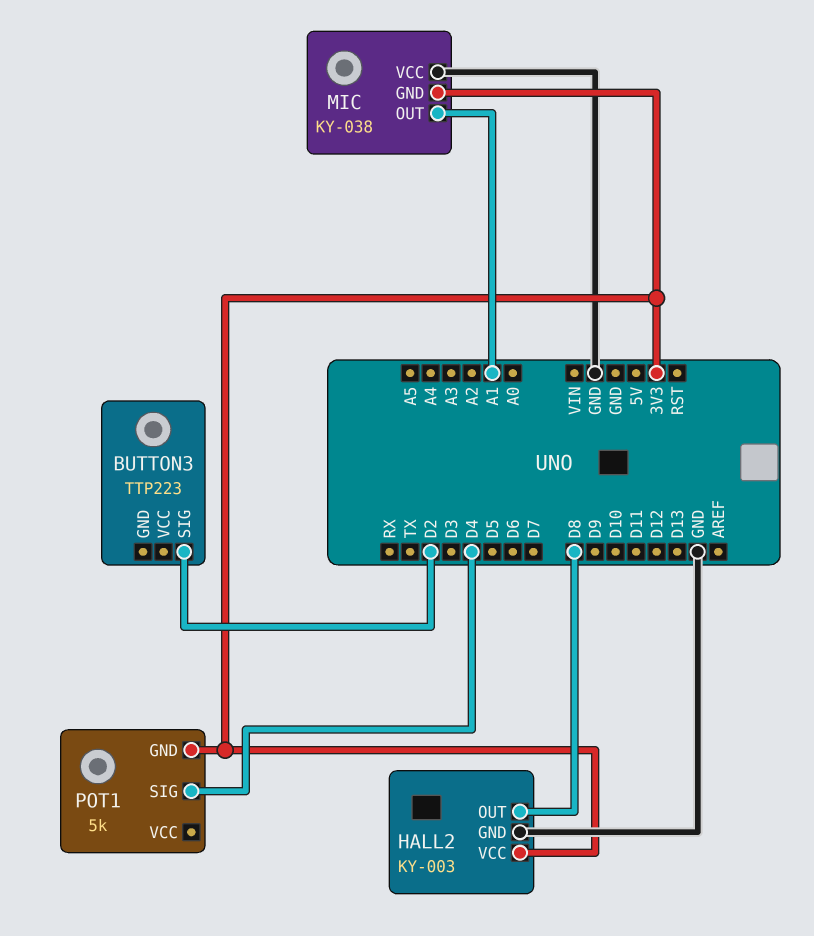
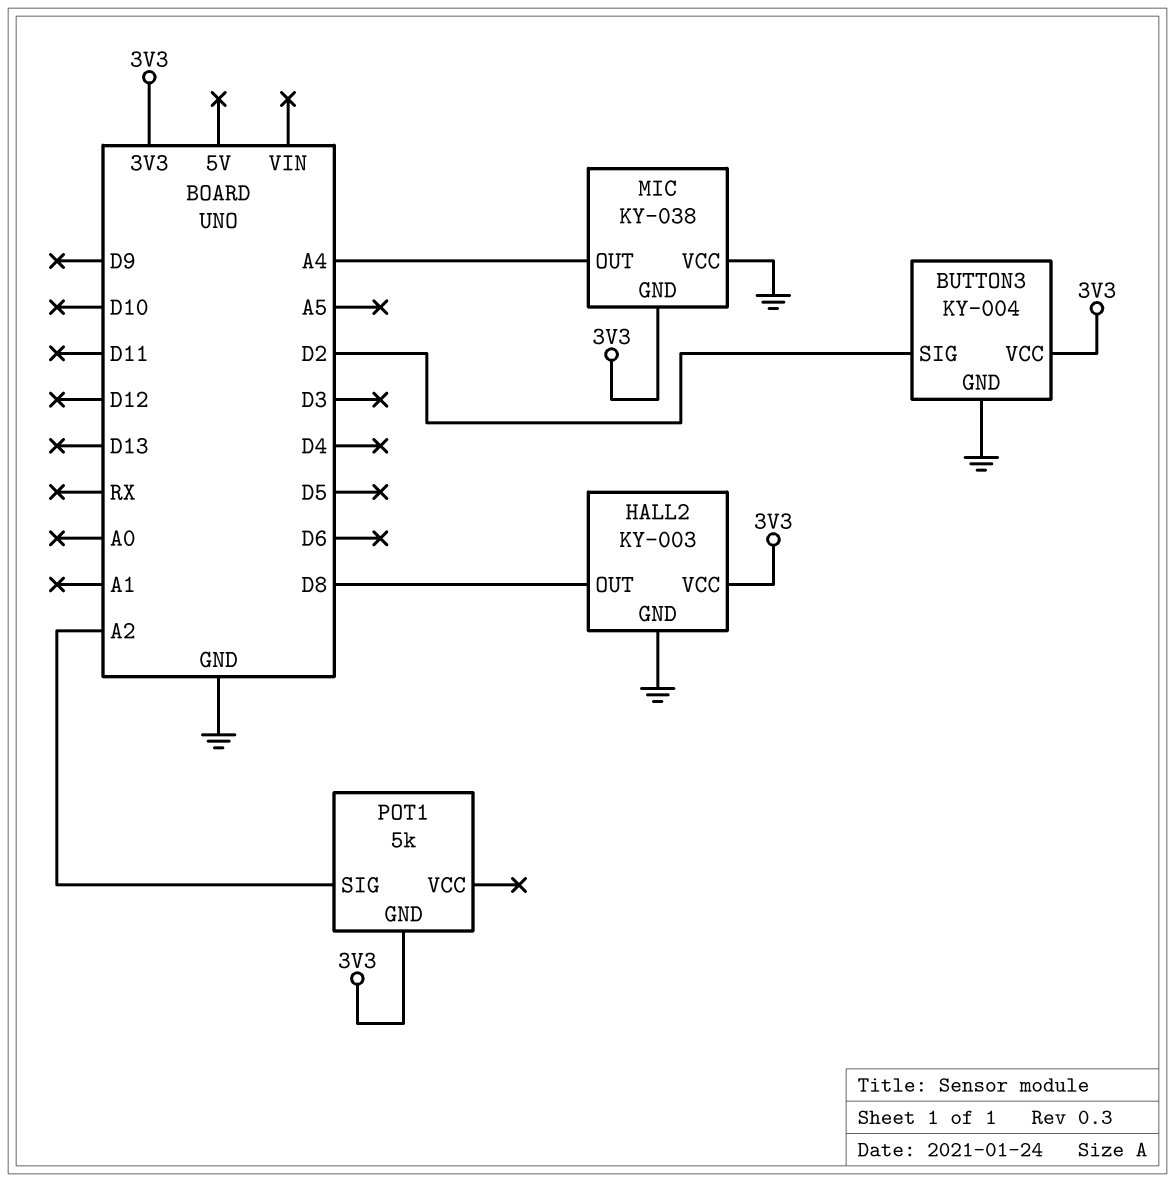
BUTTON3: TTP223 -> KY-004
BUTTON3 pin GND: none -> GND
BUTTON3 pin VCC: none -> 3V3
MIC pin OUT: A1 -> A4
POT1 pin SIG: D4 -> A2

